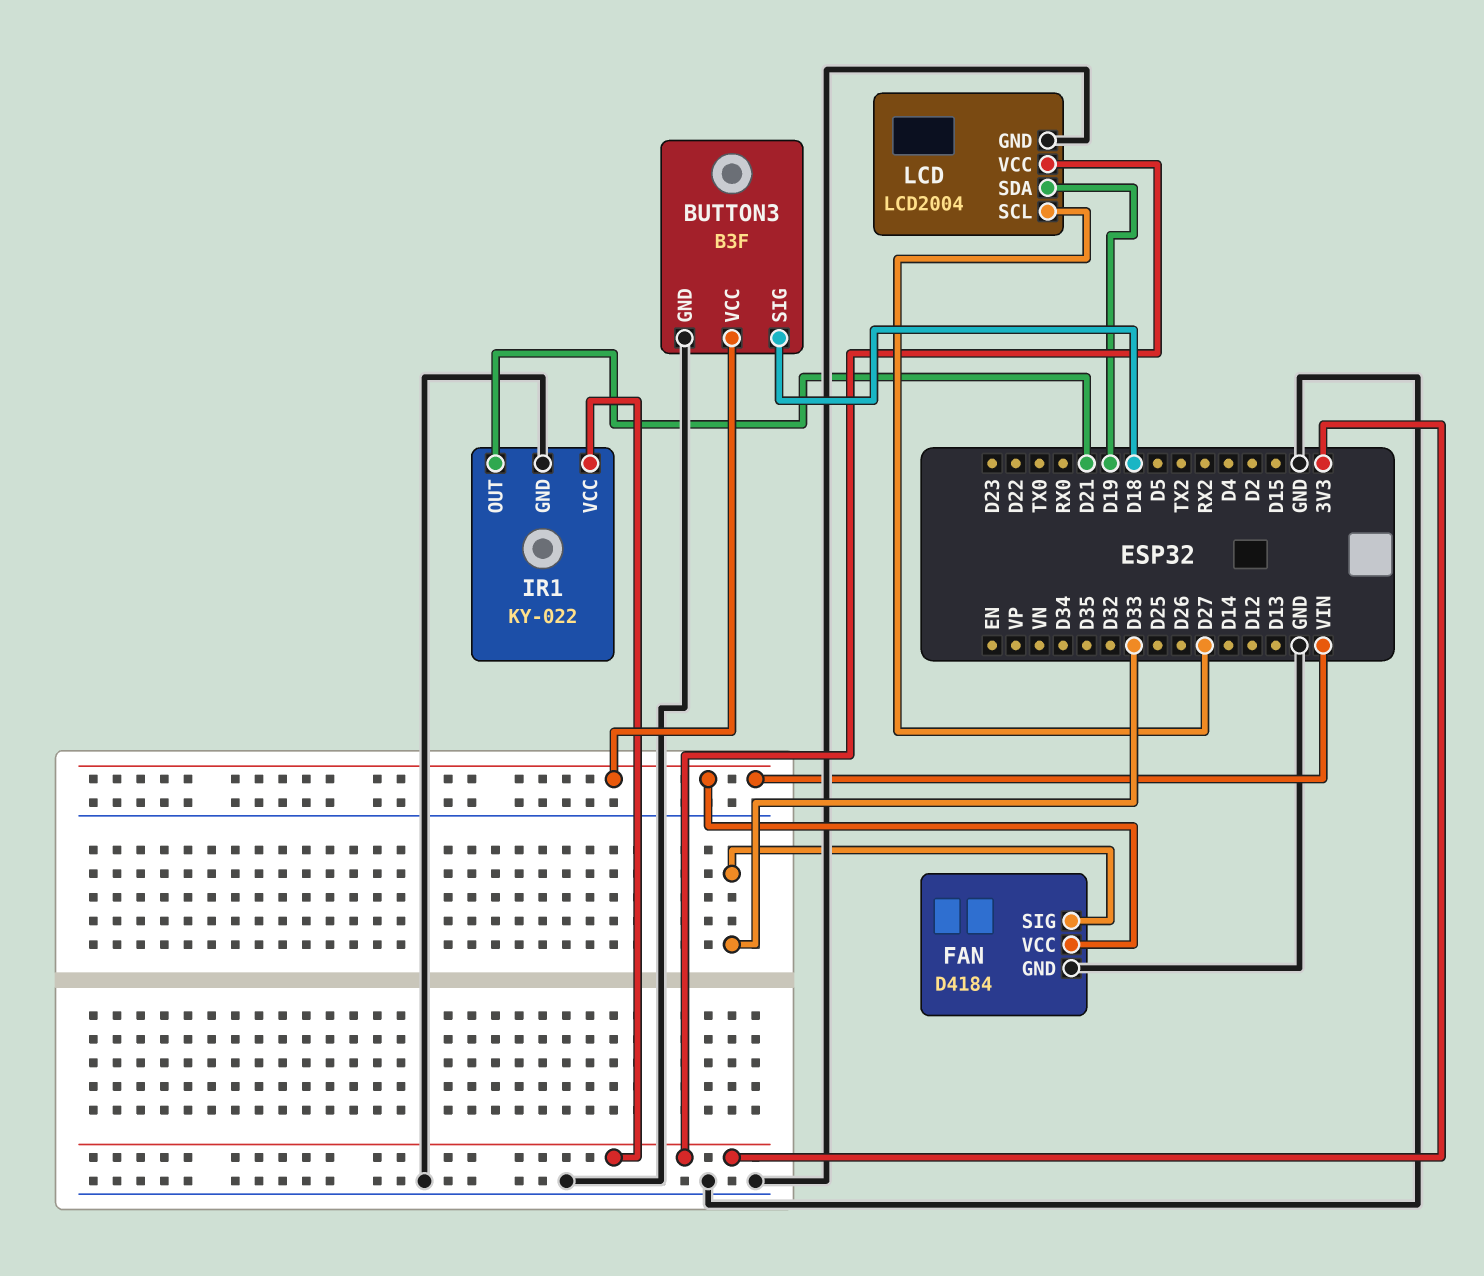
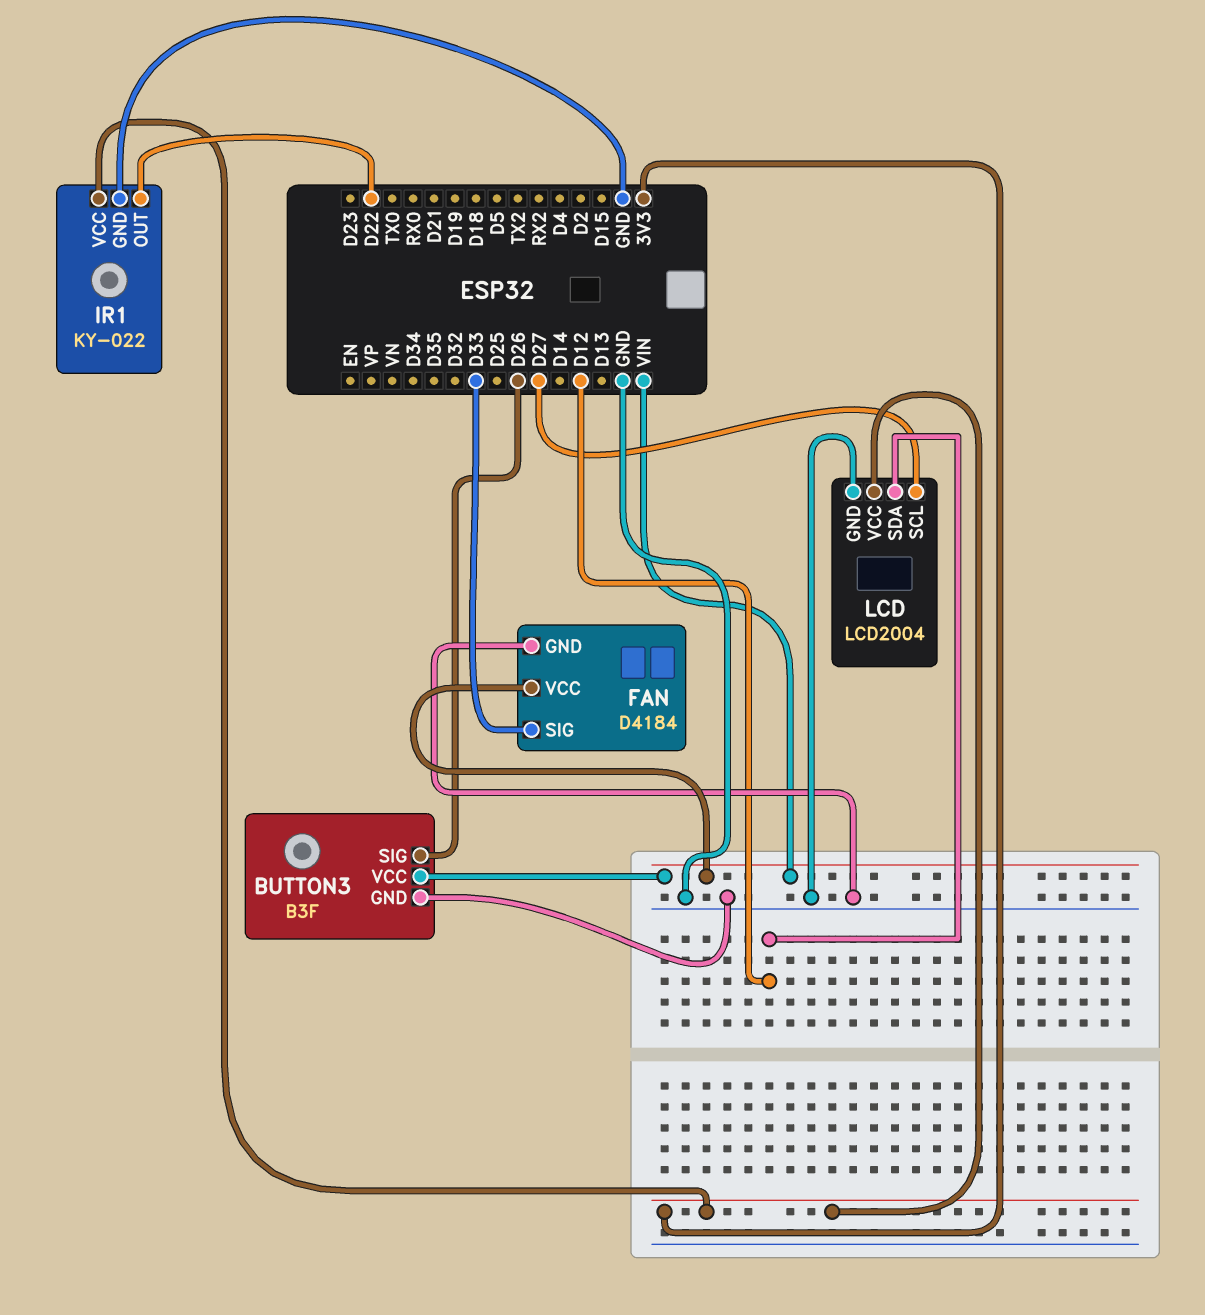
BUTTON3 pin SIG: D18 -> D26
IR1 pin OUT: D21 -> D22
LCD pin SDA: D19 -> D12

